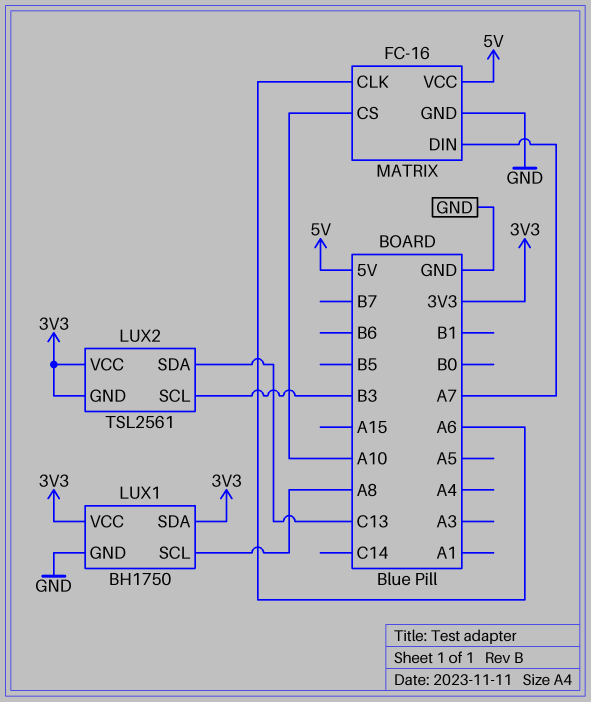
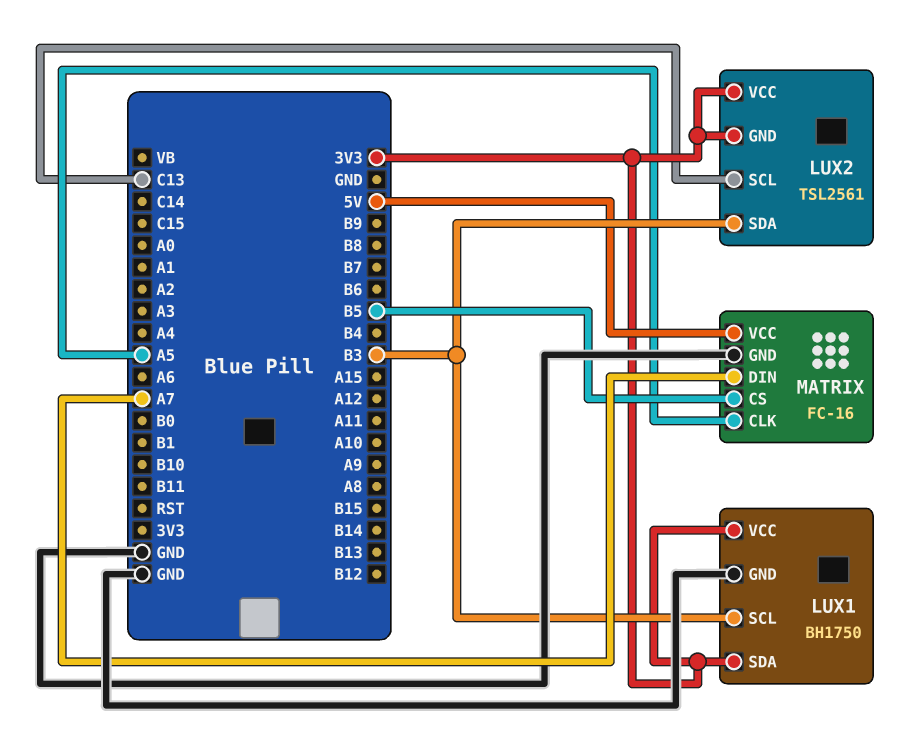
LUX1 pin SCL: A8 -> B3
LUX2 pin SCL: B3 -> C13
LUX2 pin SDA: C13 -> B3
MATRIX pin CLK: A6 -> A5
MATRIX pin CS: A10 -> B5

